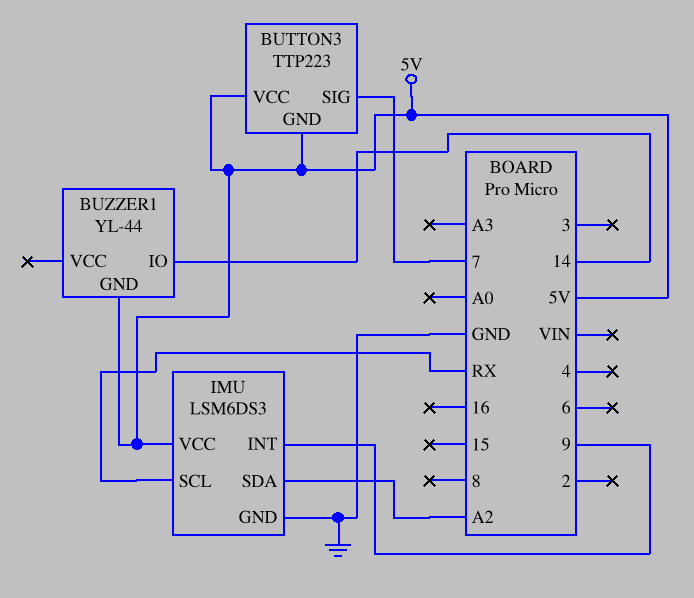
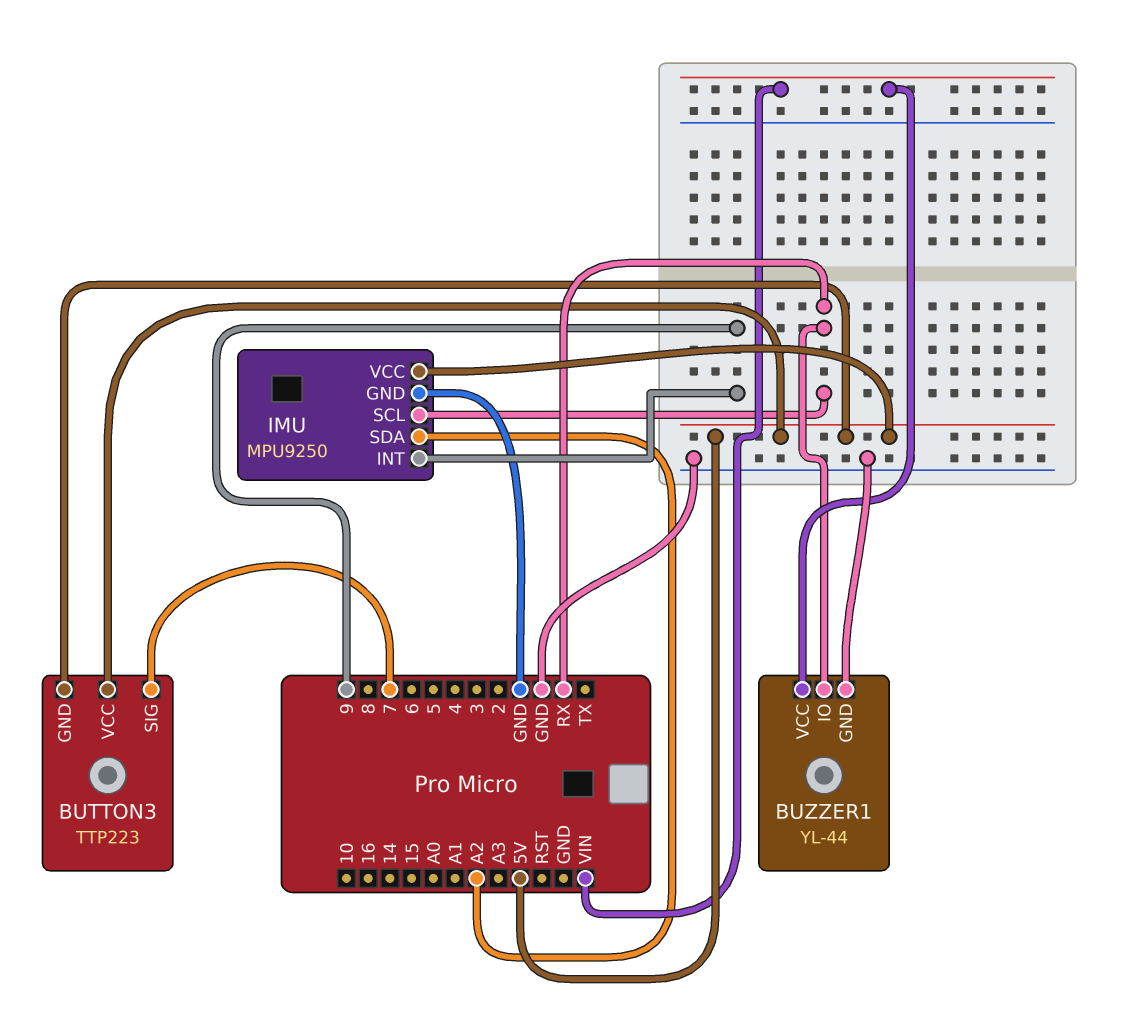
BUZZER1 pin GND: 5V -> GND
BUZZER1 pin IO: 14 -> RX
BUZZER1 pin VCC: none -> VIN
IMU: LSM6DS3 -> MPU9250

